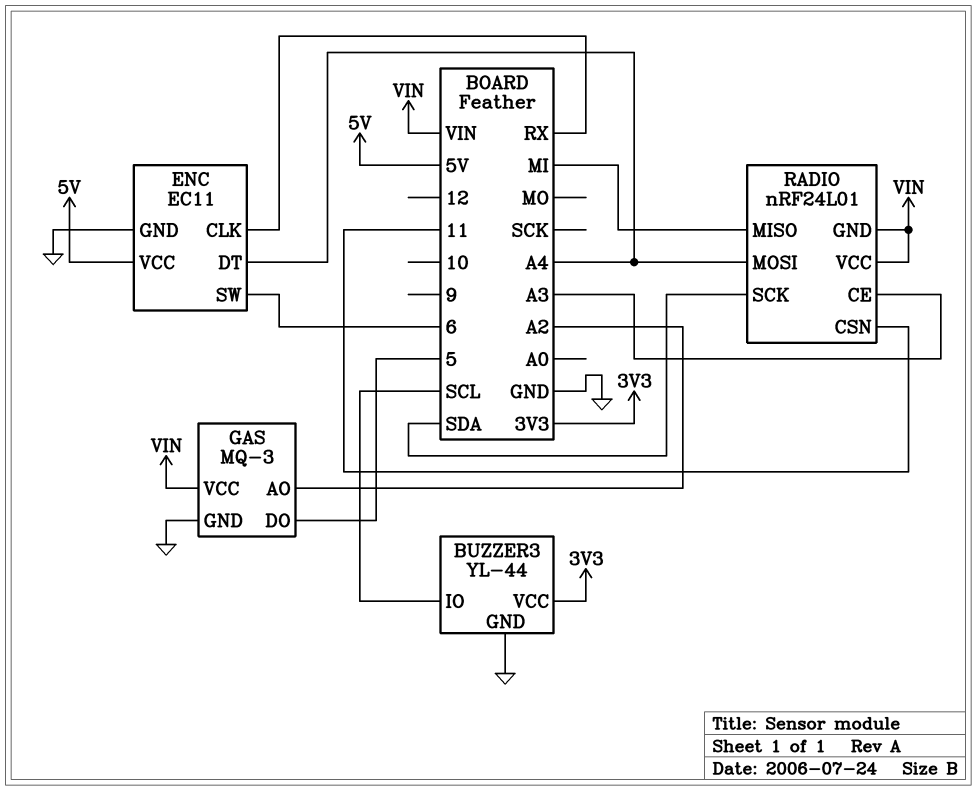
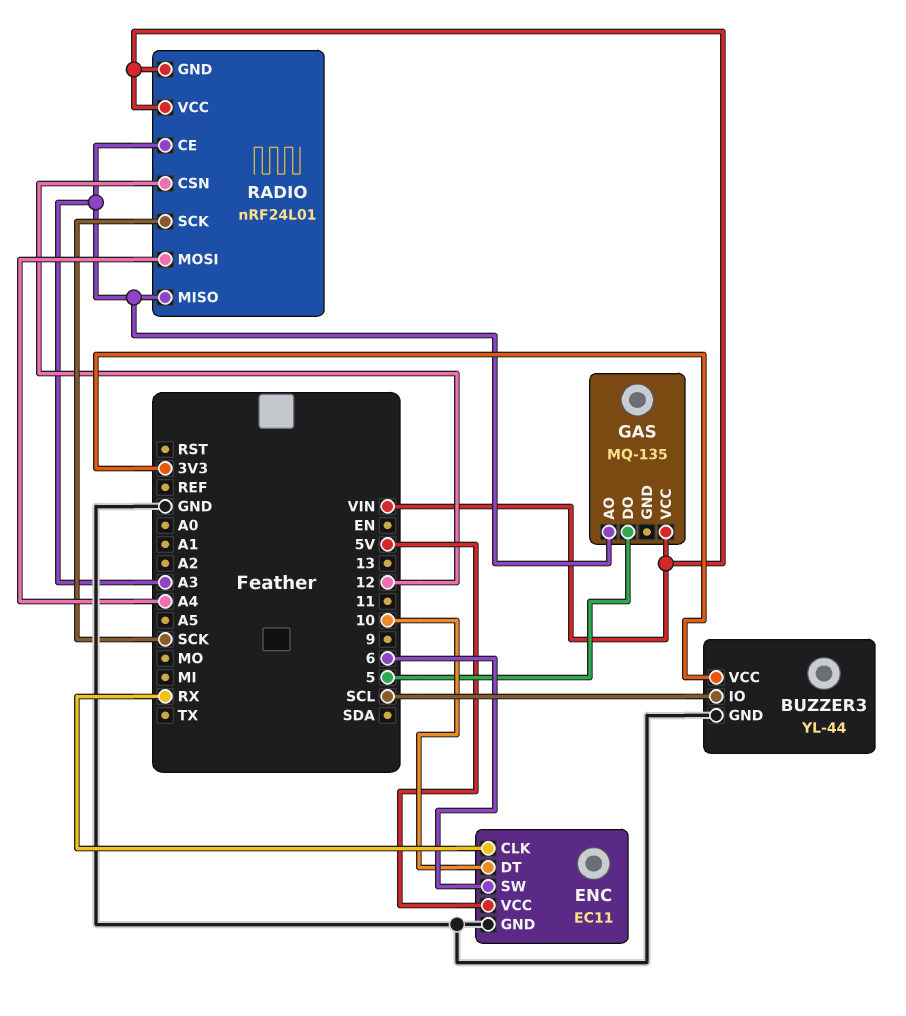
ENC pin DT: A4 -> 10
GAS: MQ-3 -> MQ-135
GAS pin AO: A2 -> A3
GAS pin GND: GND -> none
RADIO pin CSN: 11 -> 12
RADIO pin MISO: MI -> A3
RADIO pin SCK: SDA -> SCK

